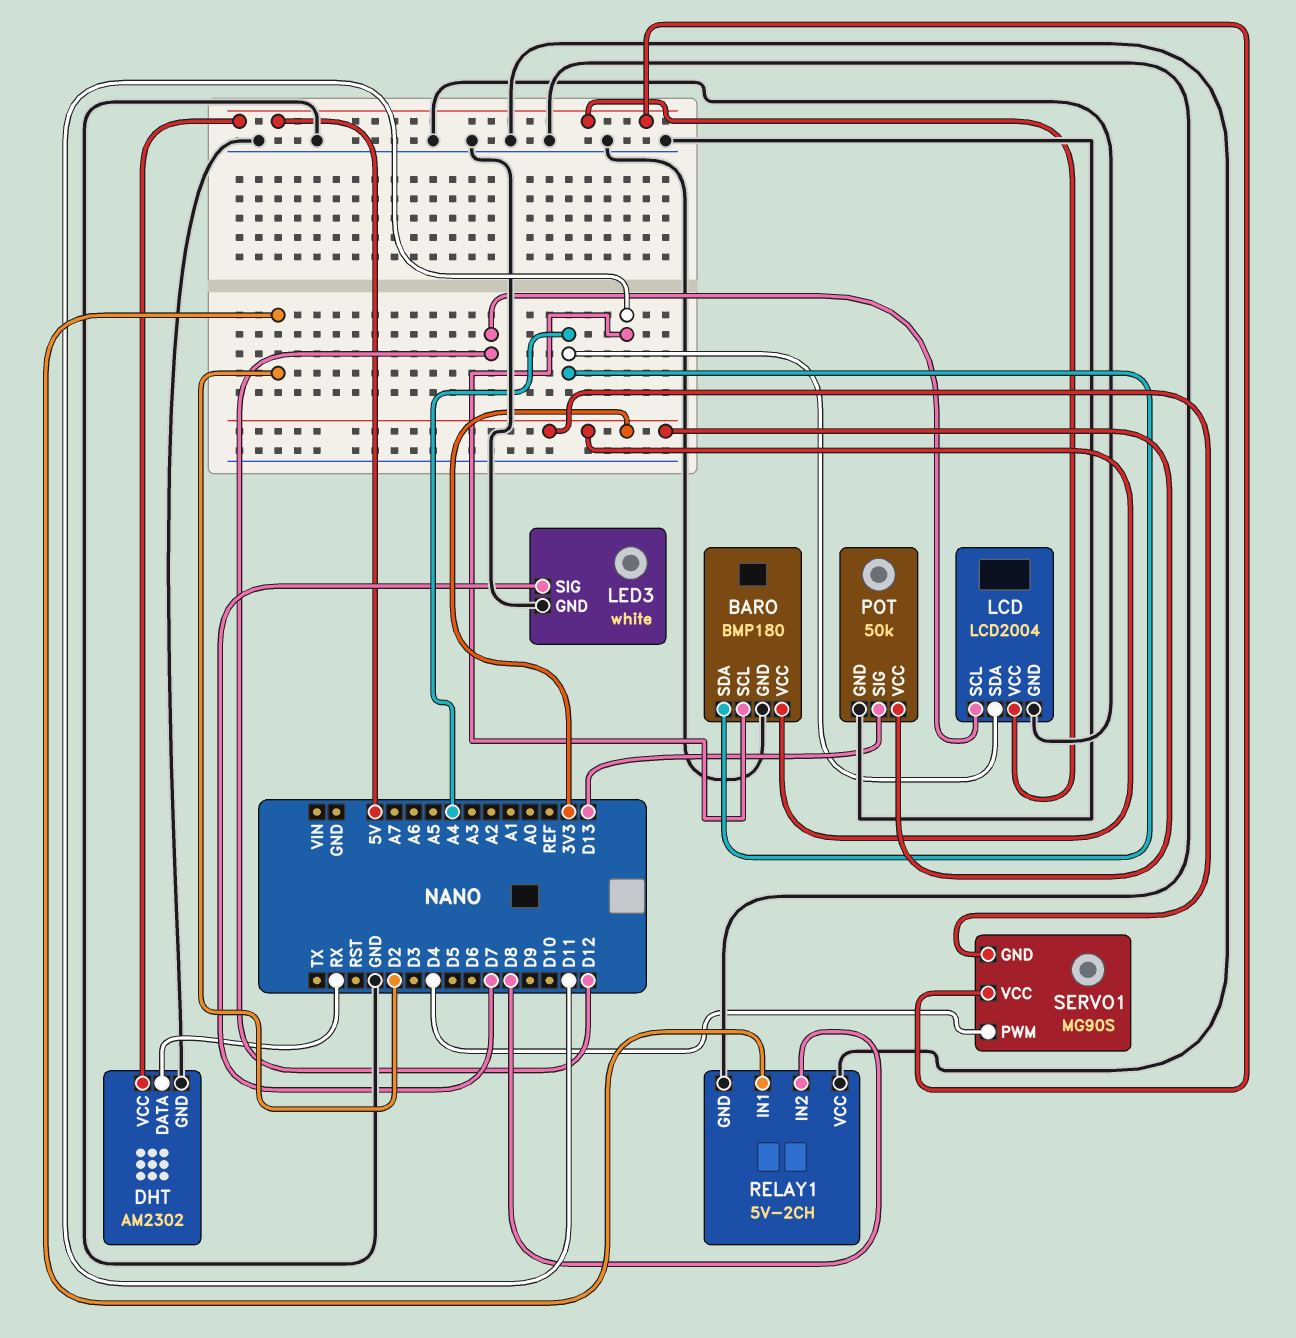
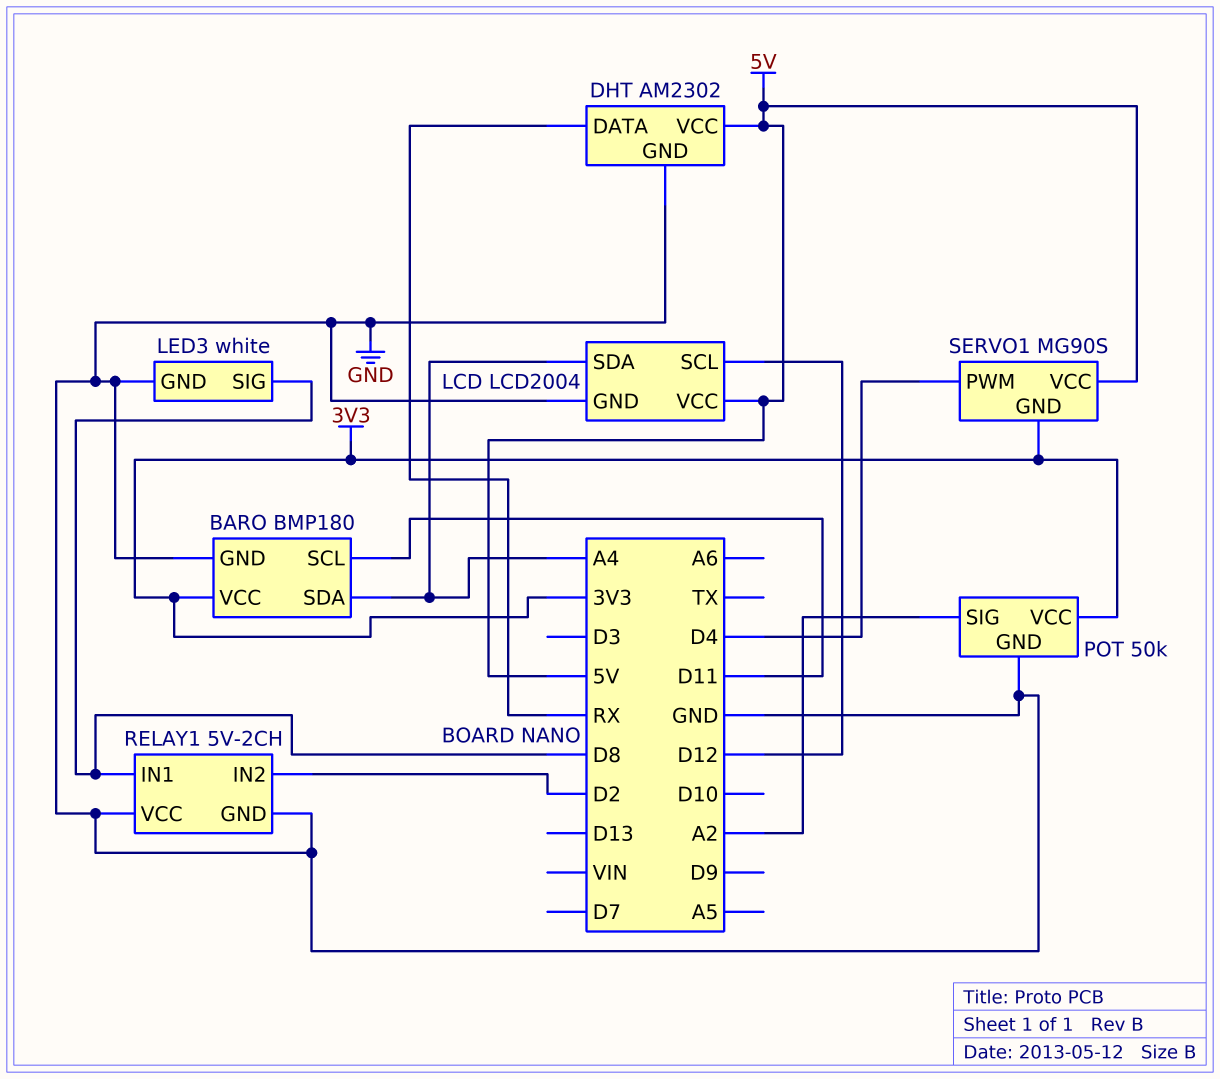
LED3 pin SIG: D7 -> D8
POT pin SIG: D13 -> A2
RELAY1 pin IN1: D2 -> D8
RELAY1 pin IN2: D8 -> D2

